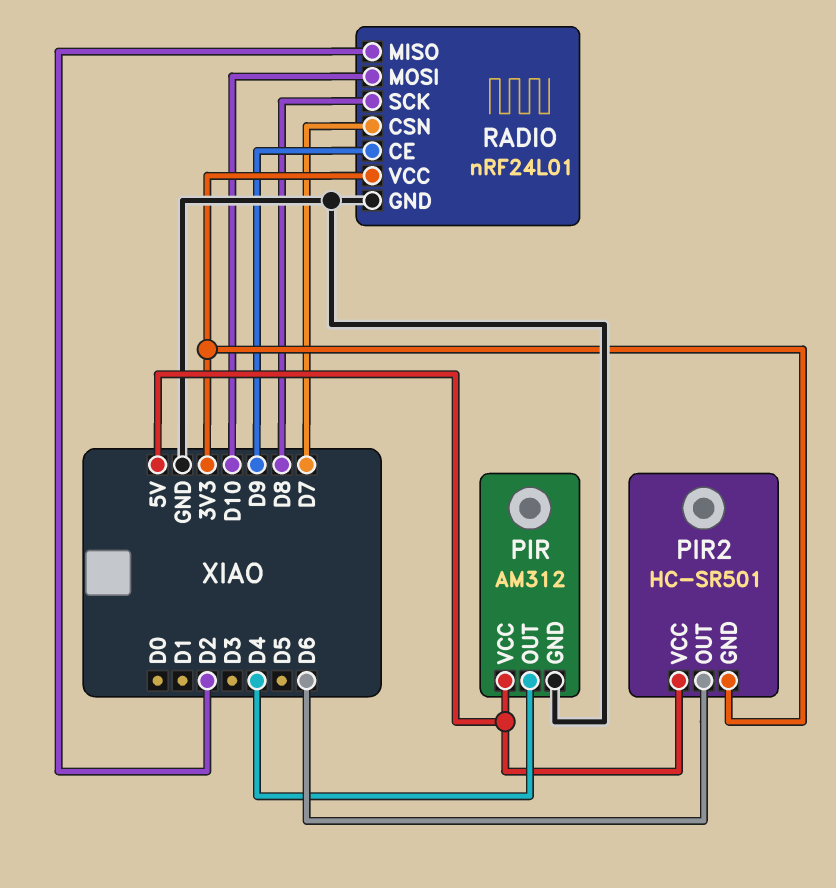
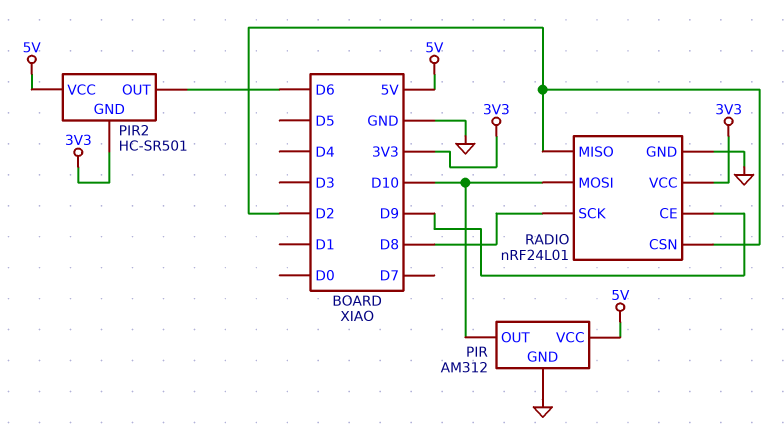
PIR pin OUT: D4 -> D10
RADIO pin CSN: D7 -> D2

